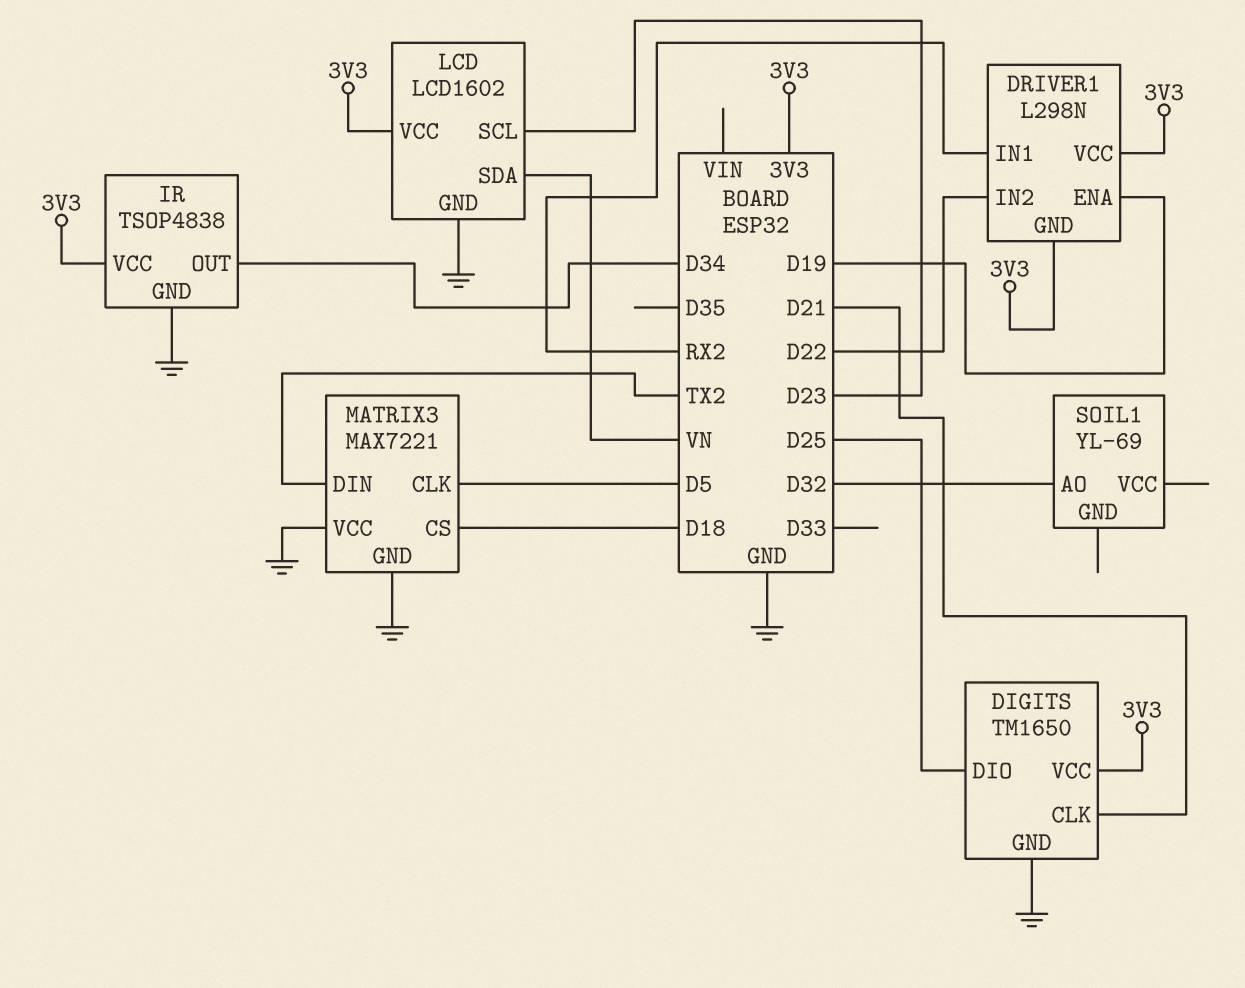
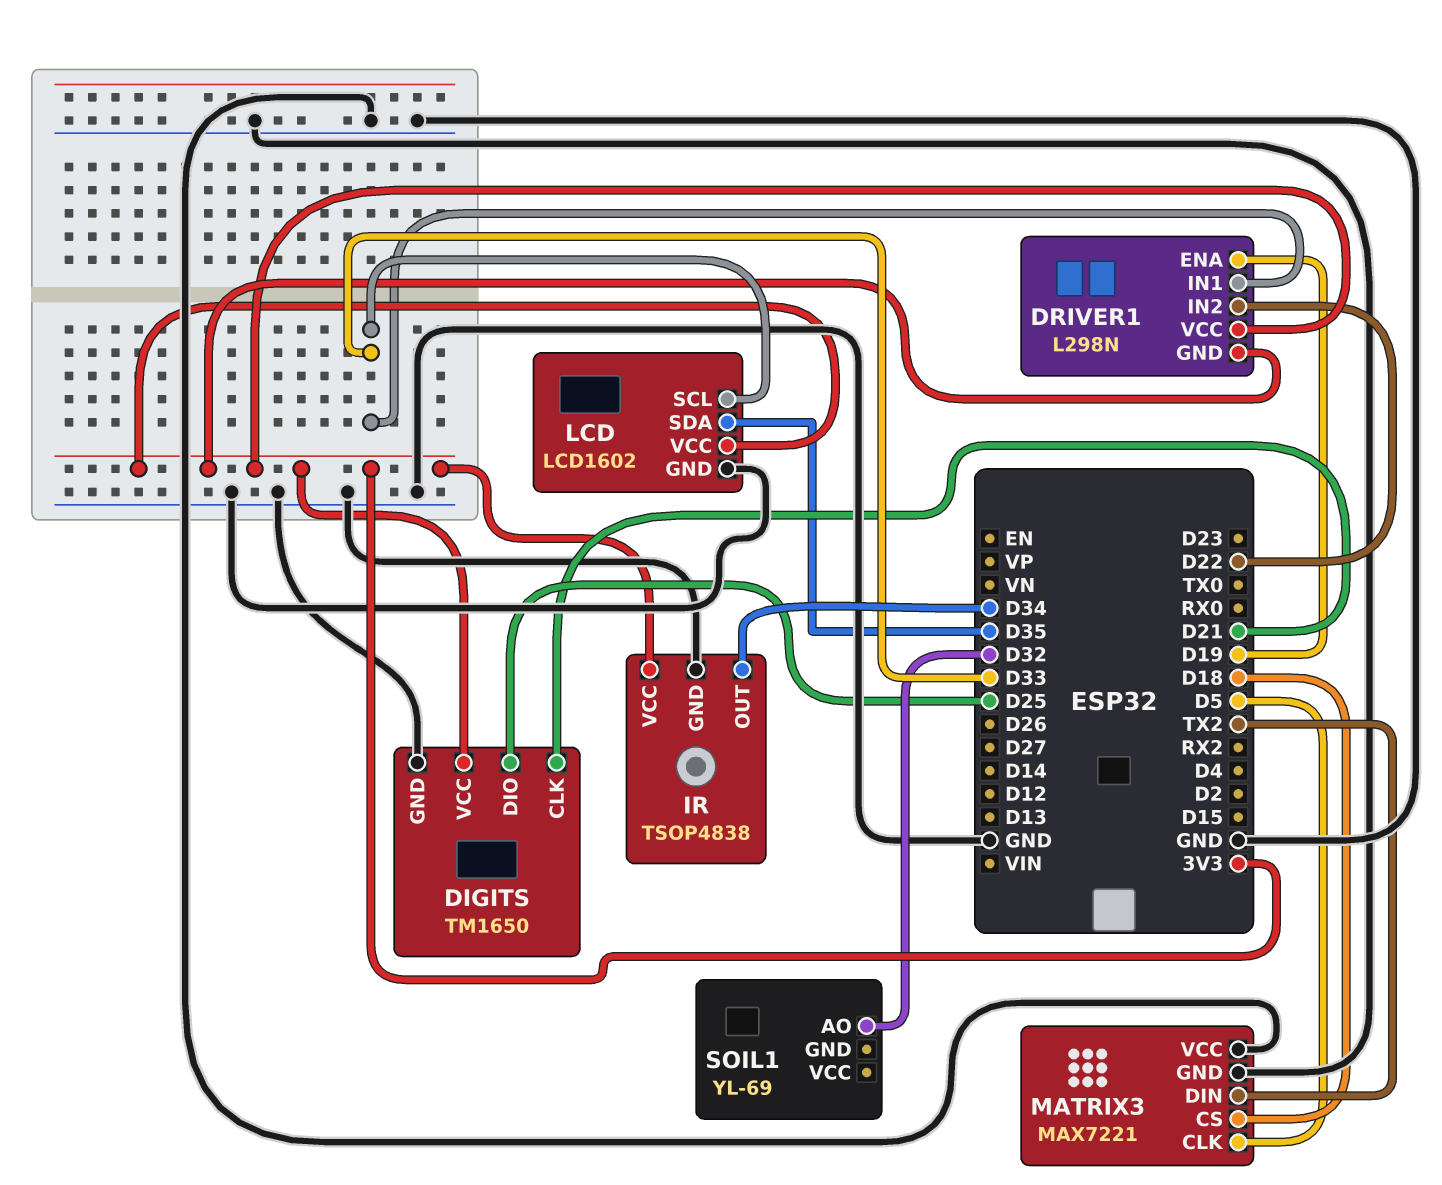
DRIVER1 pin IN1: RX2 -> D33
LCD pin SCL: D23 -> D33
LCD pin SDA: VN -> D35

